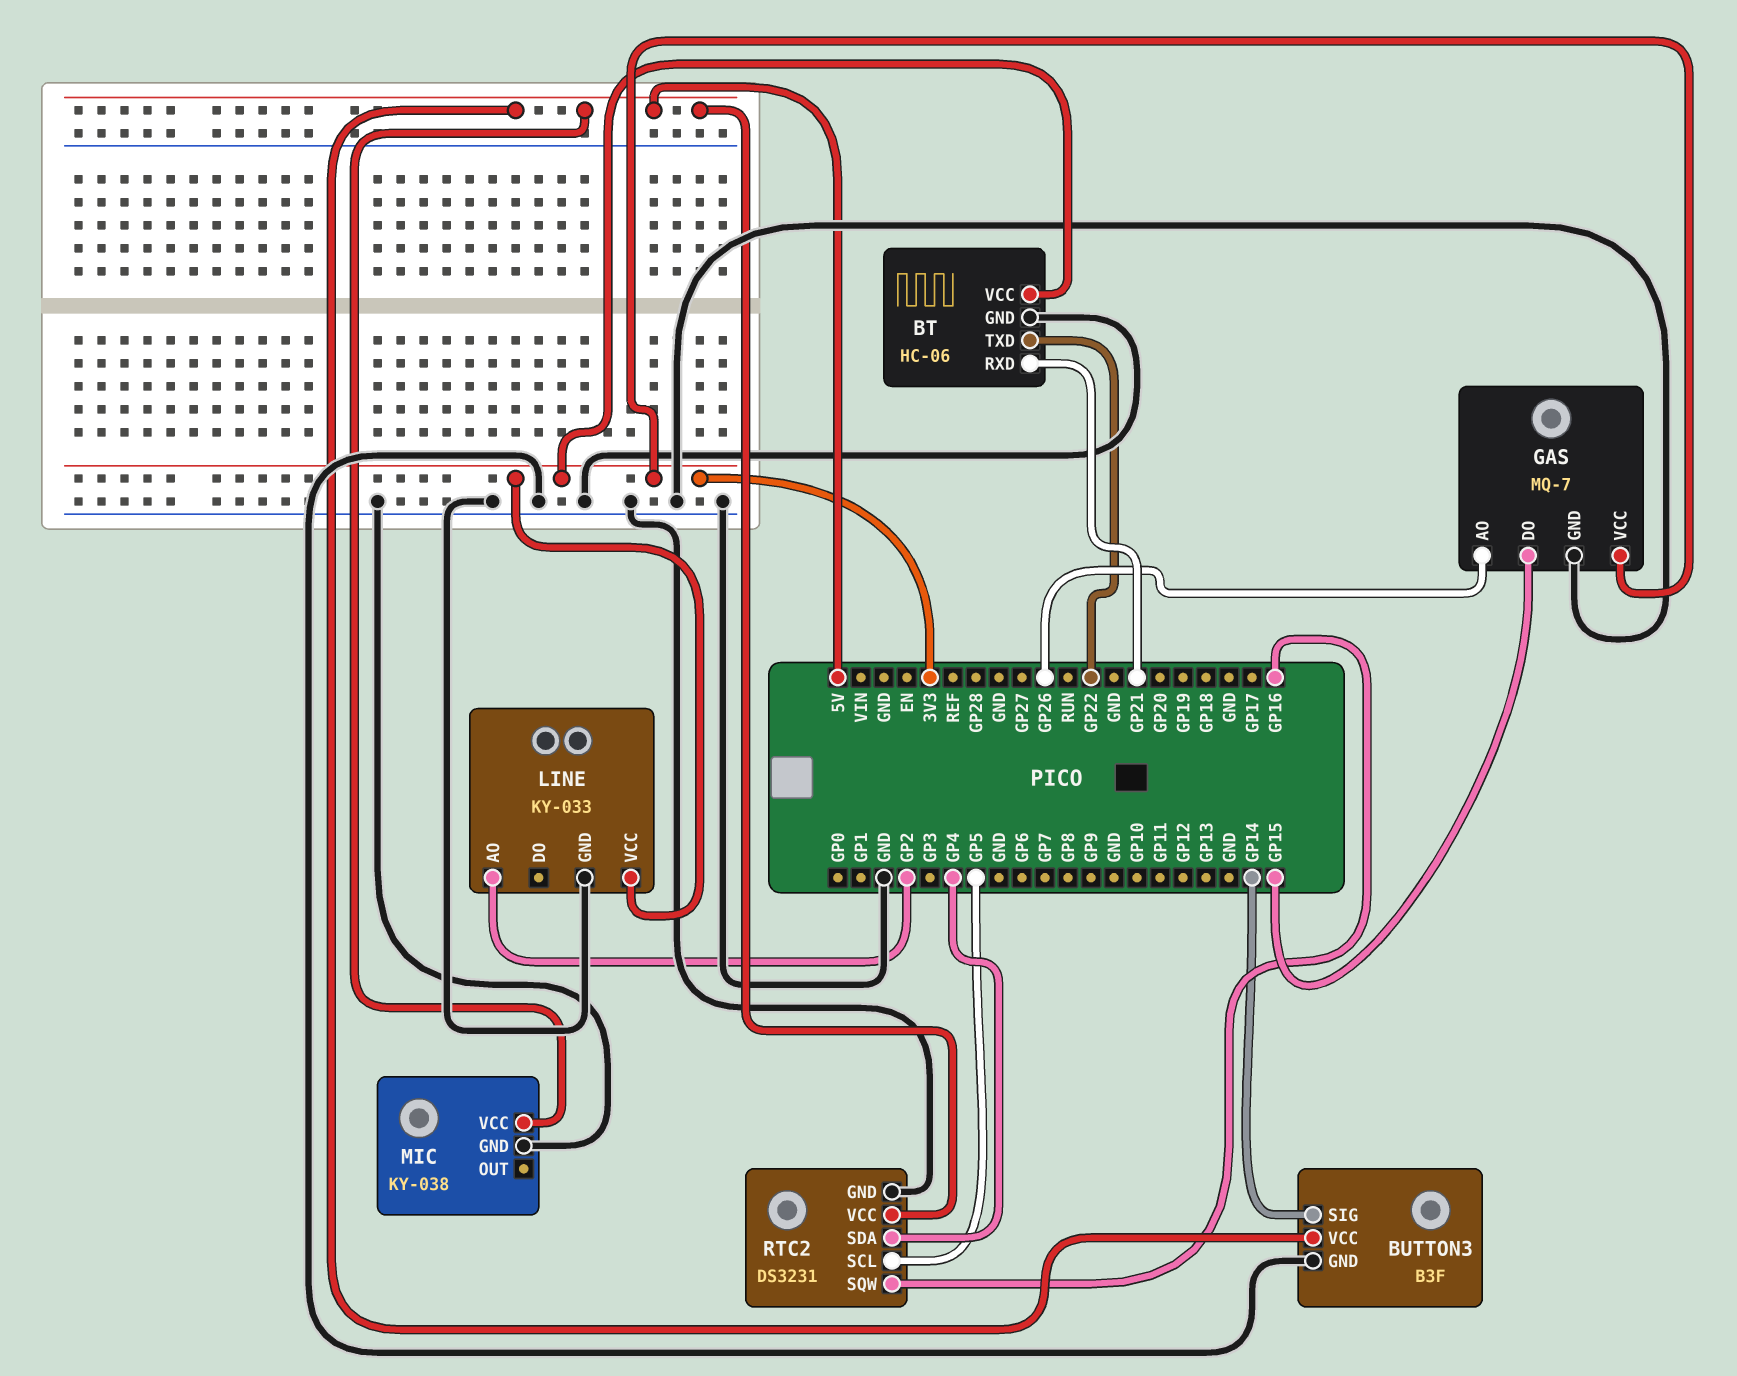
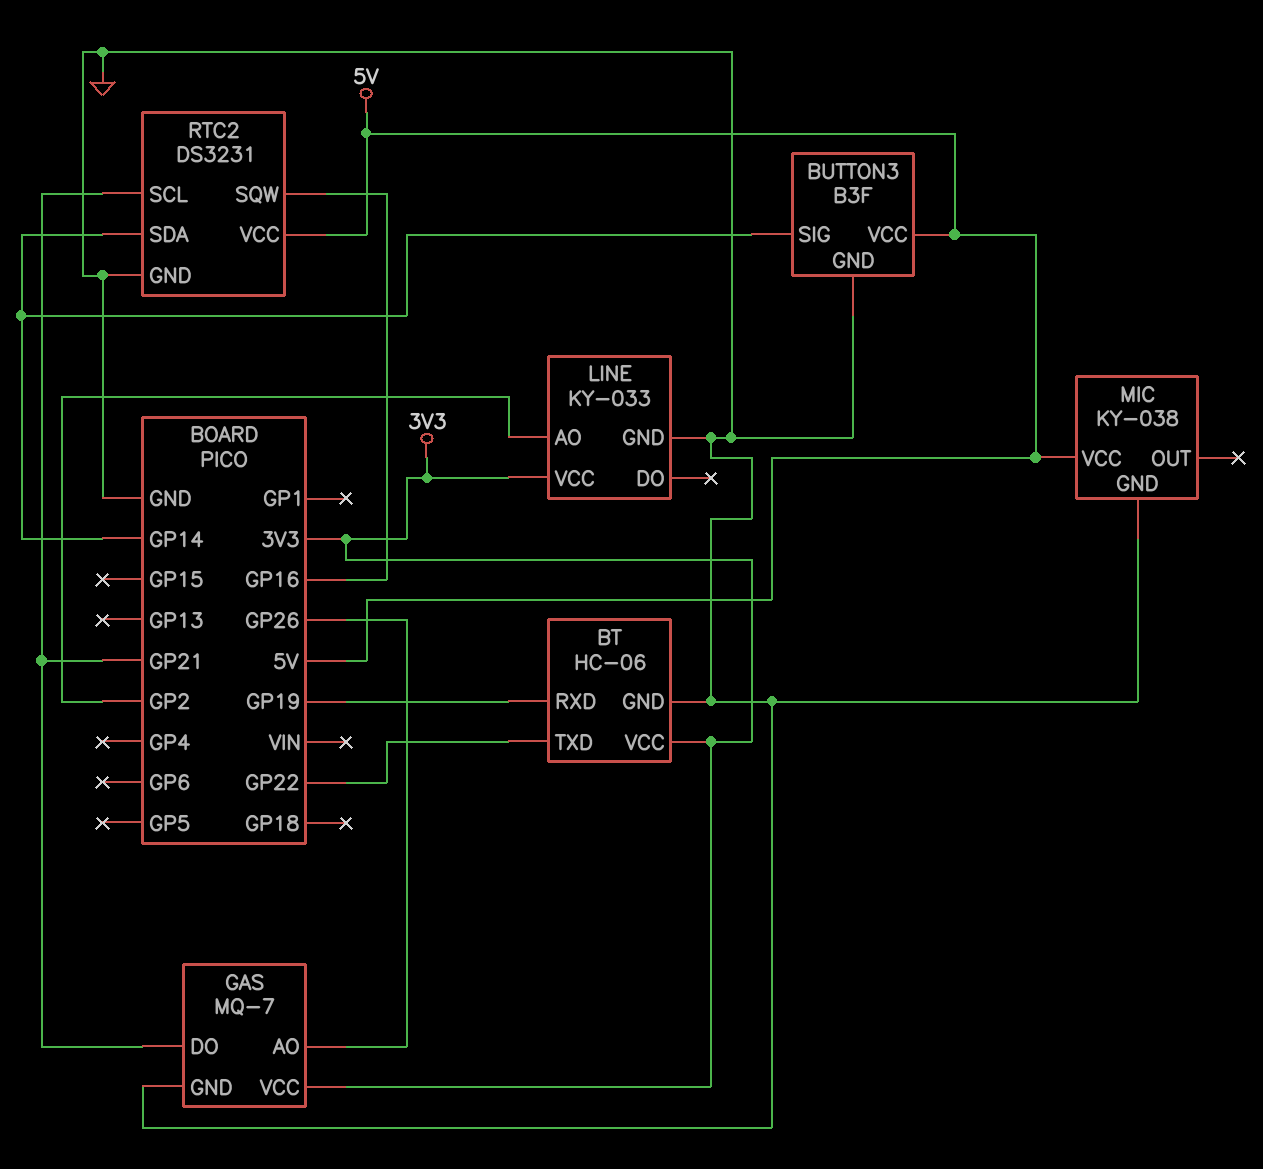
BT pin RXD: GP21 -> GP19
GAS pin DO: GP15 -> GP21
RTC2 pin SCL: GP5 -> GP21
RTC2 pin SDA: GP4 -> GP14

